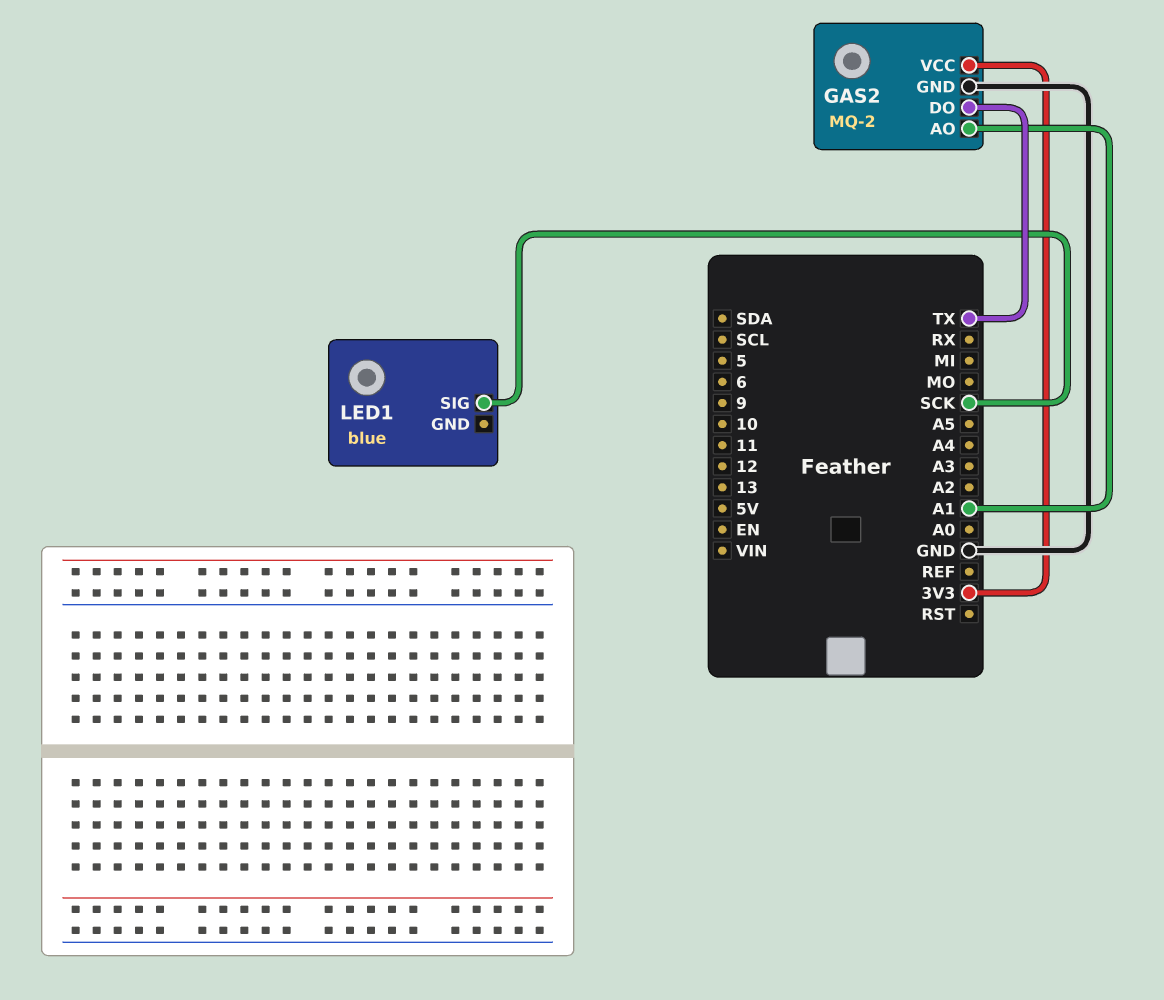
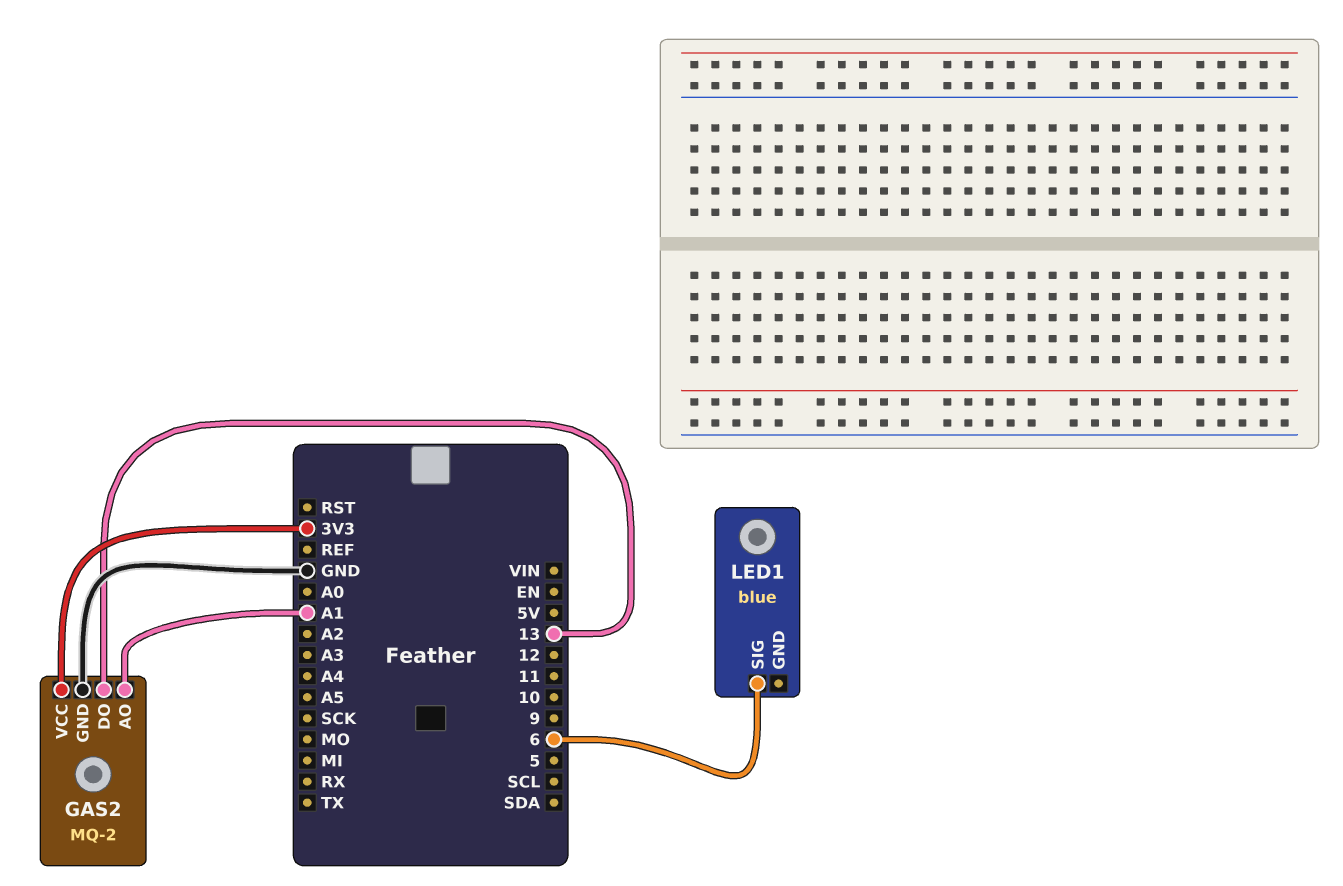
GAS2 pin DO: TX -> 13
LED1 pin SIG: SCK -> 6

